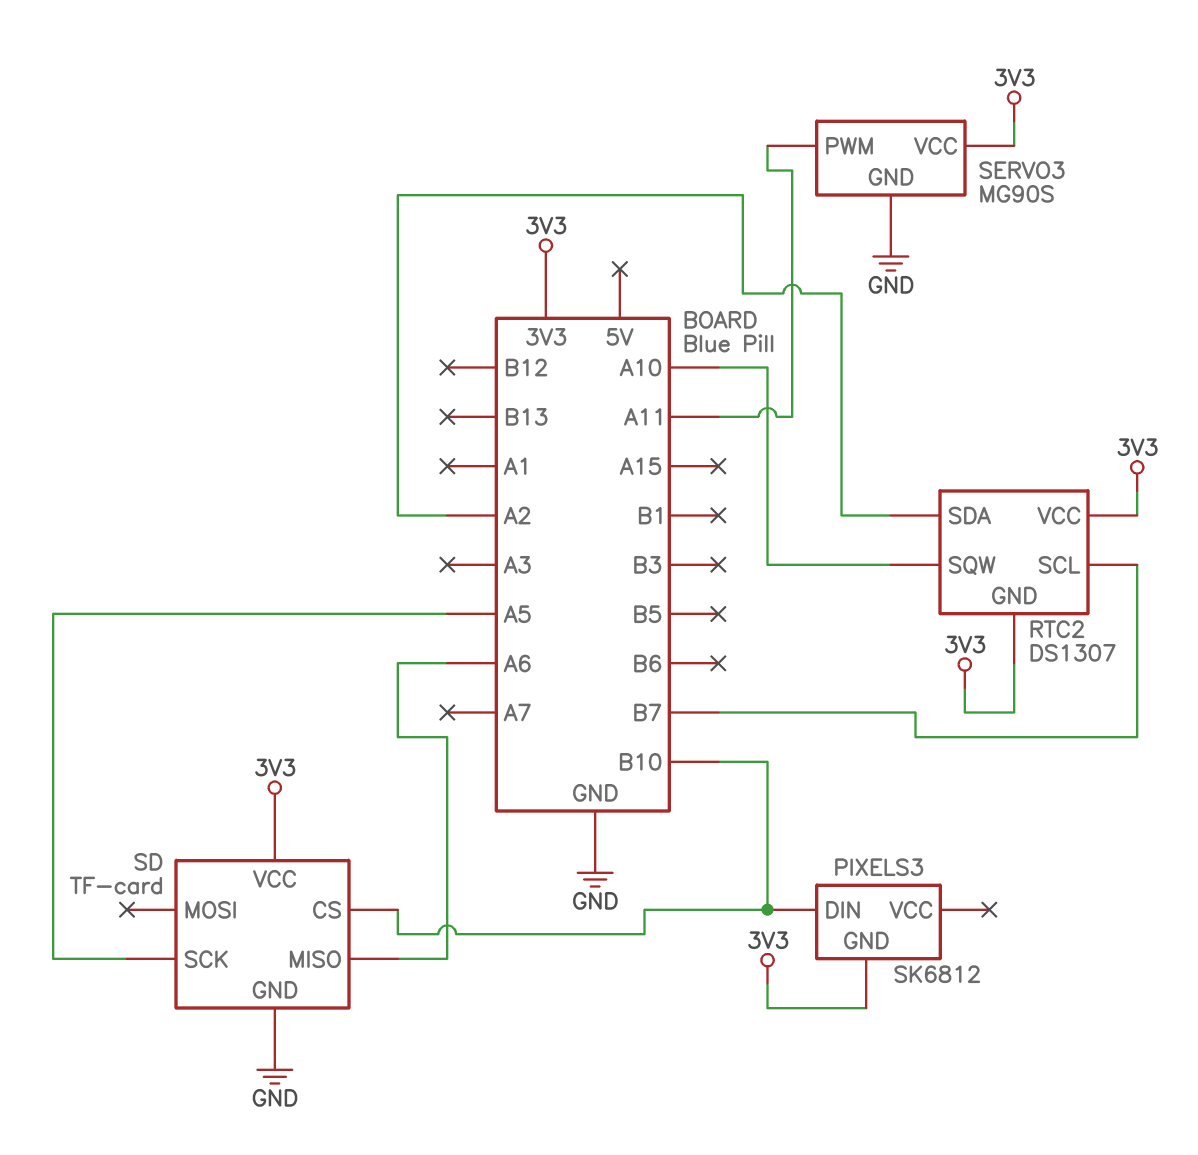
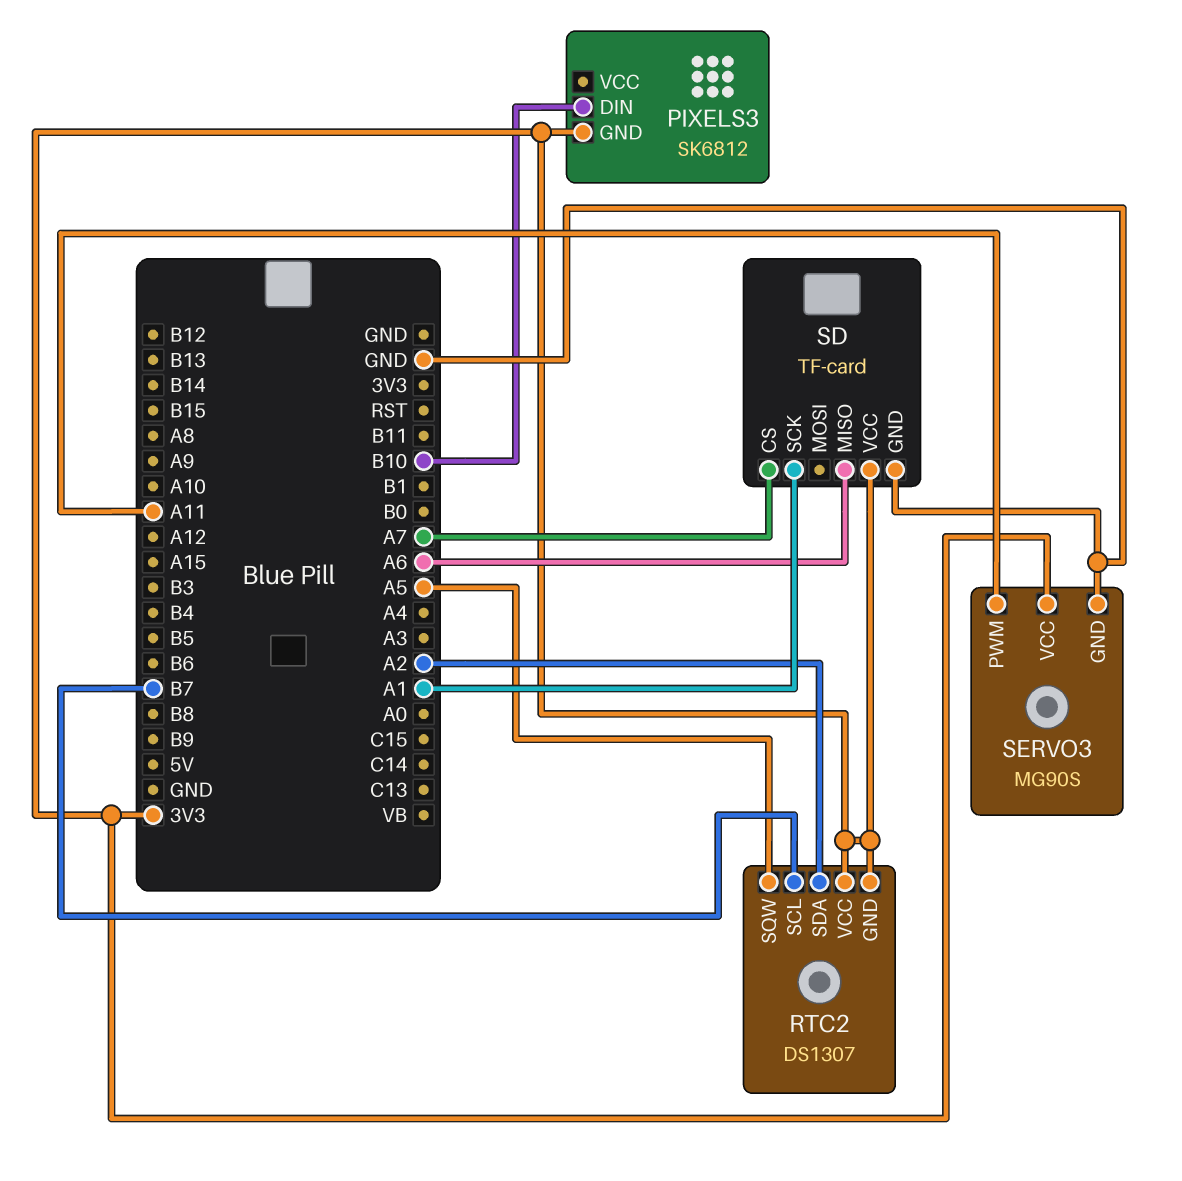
RTC2 pin SQW: A10 -> A5
SD pin CS: B10 -> A7
SD pin SCK: A5 -> A1

